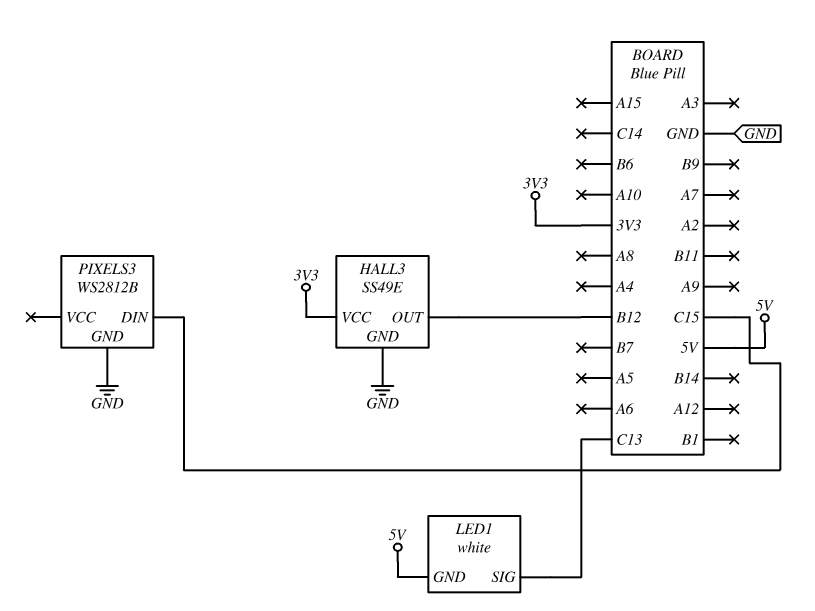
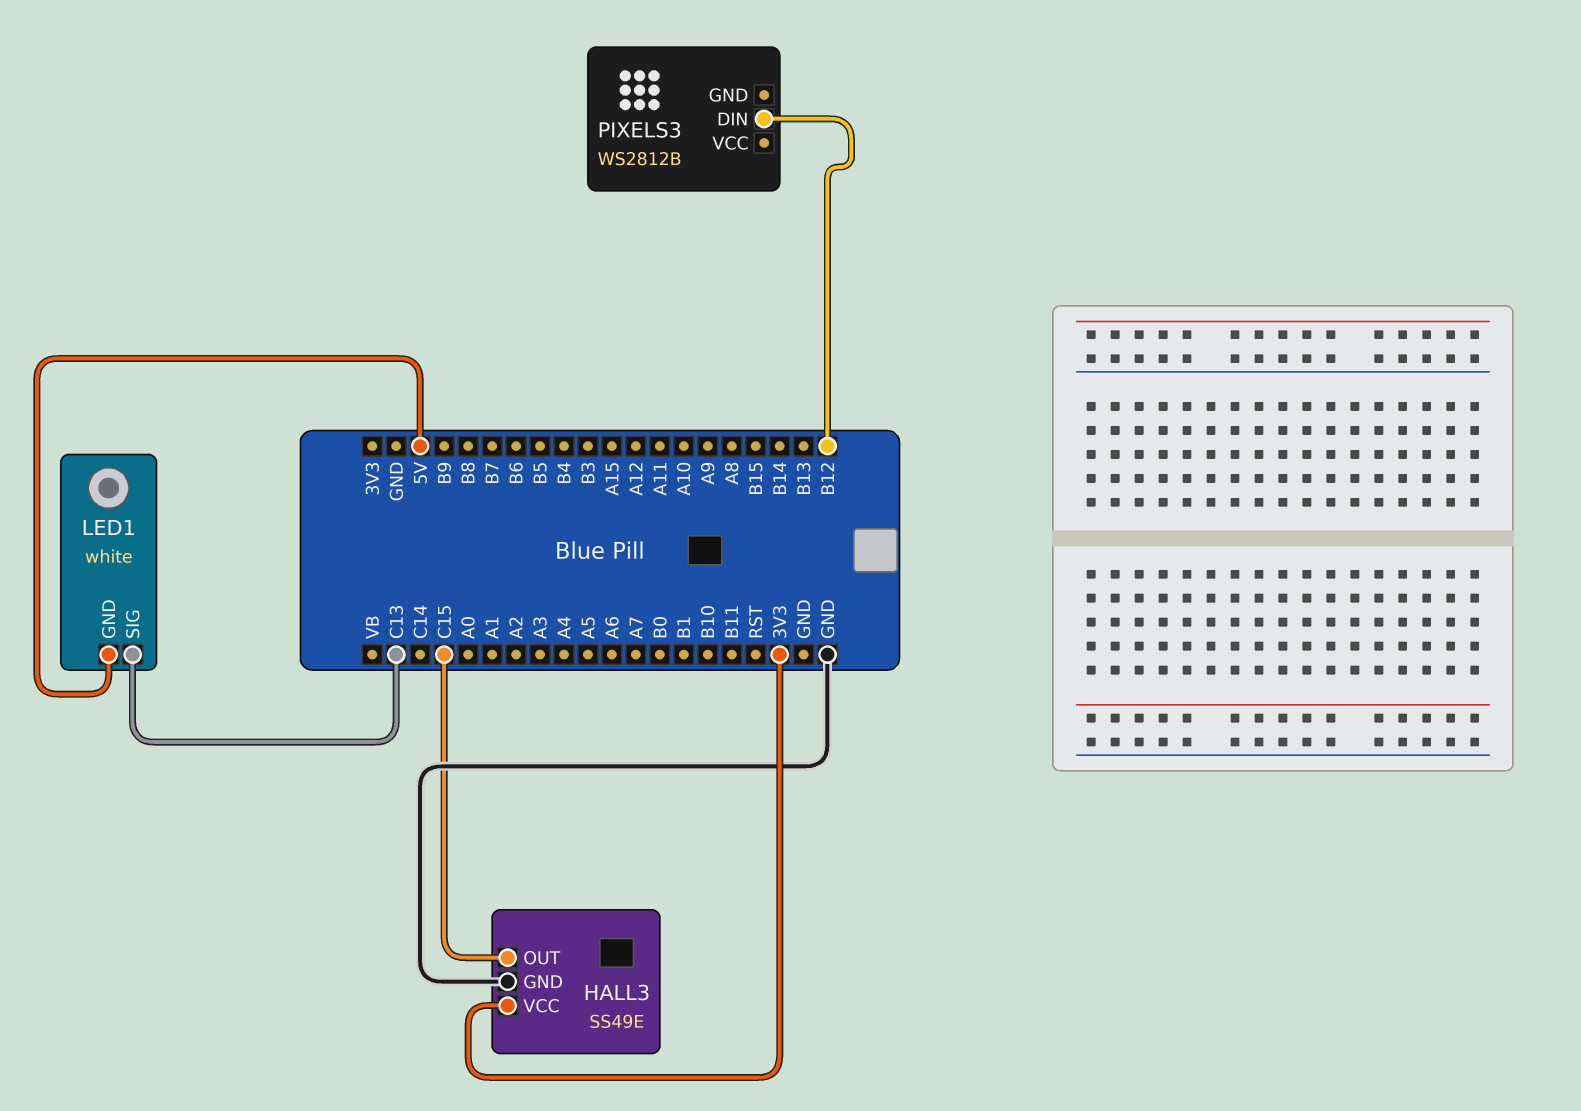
HALL3 pin OUT: B12 -> C15
PIXELS3 pin DIN: C15 -> B12
PIXELS3 pin GND: GND -> none

